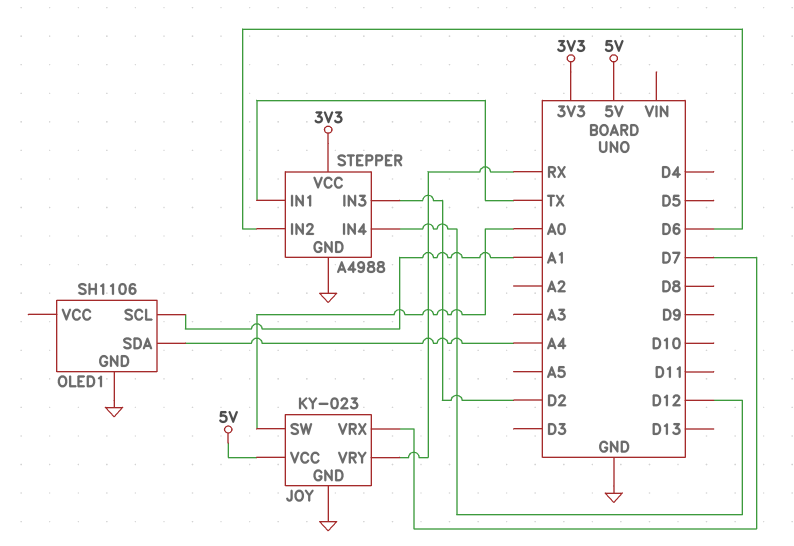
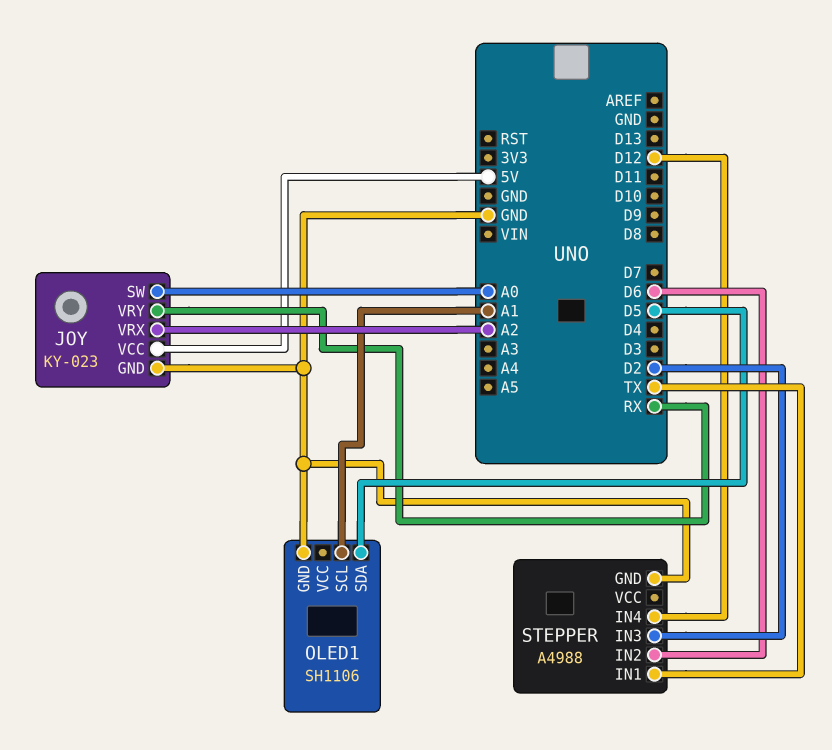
JOY pin VRX: D7 -> A2
OLED1 pin SDA: A4 -> D5
STEPPER pin VCC: 3V3 -> none

